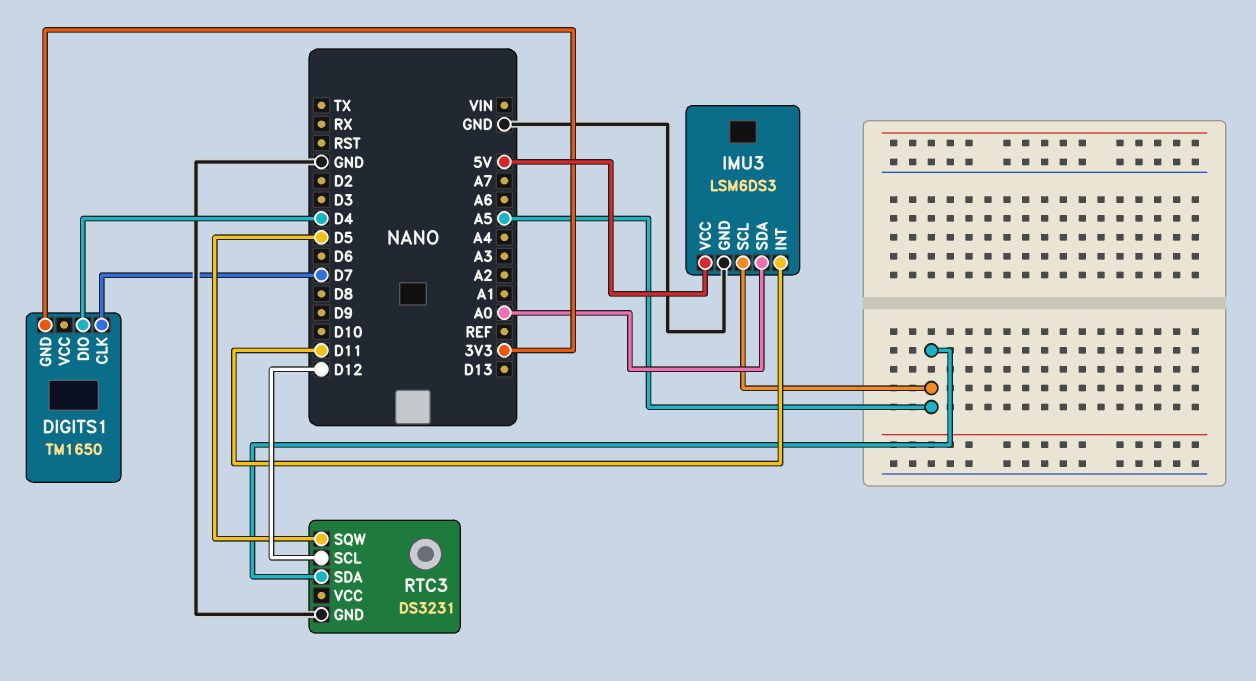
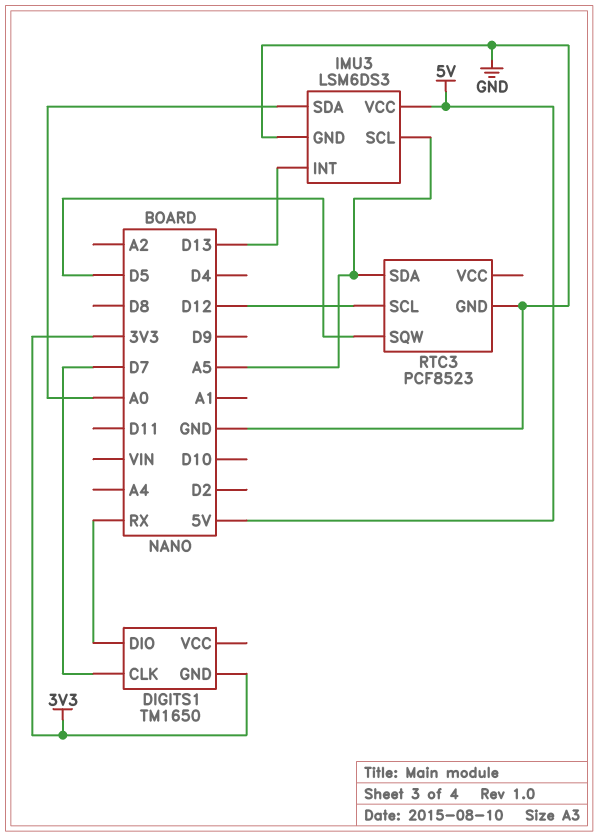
DIGITS1 pin DIO: D4 -> RX
IMU3 pin INT: D11 -> D13
RTC3: DS3231 -> PCF8523

